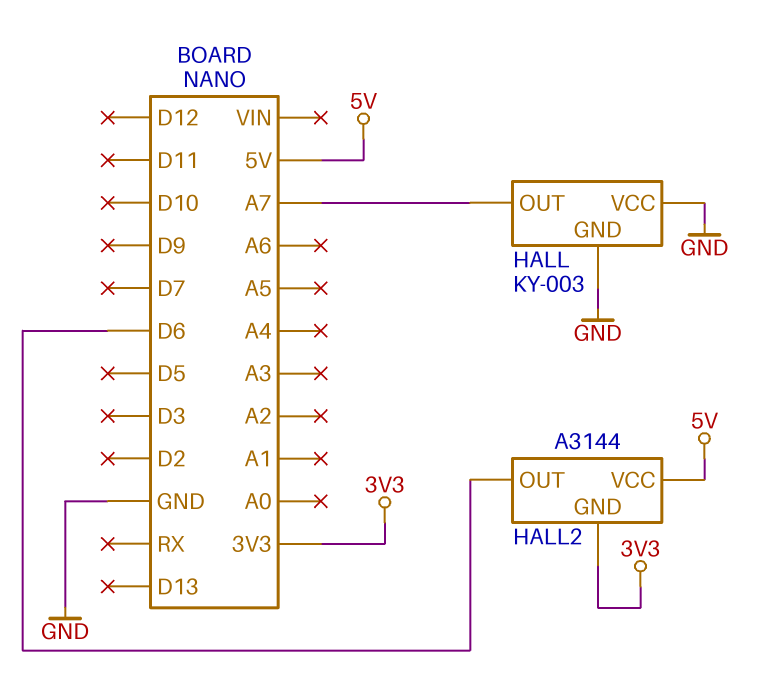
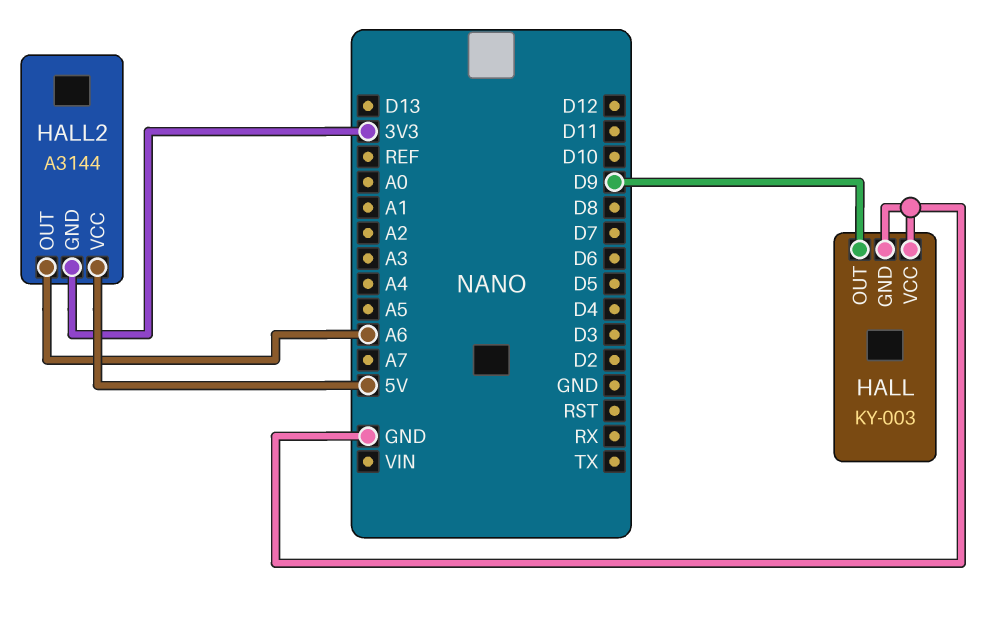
HALL pin OUT: A7 -> D9
HALL2 pin OUT: D6 -> A6

